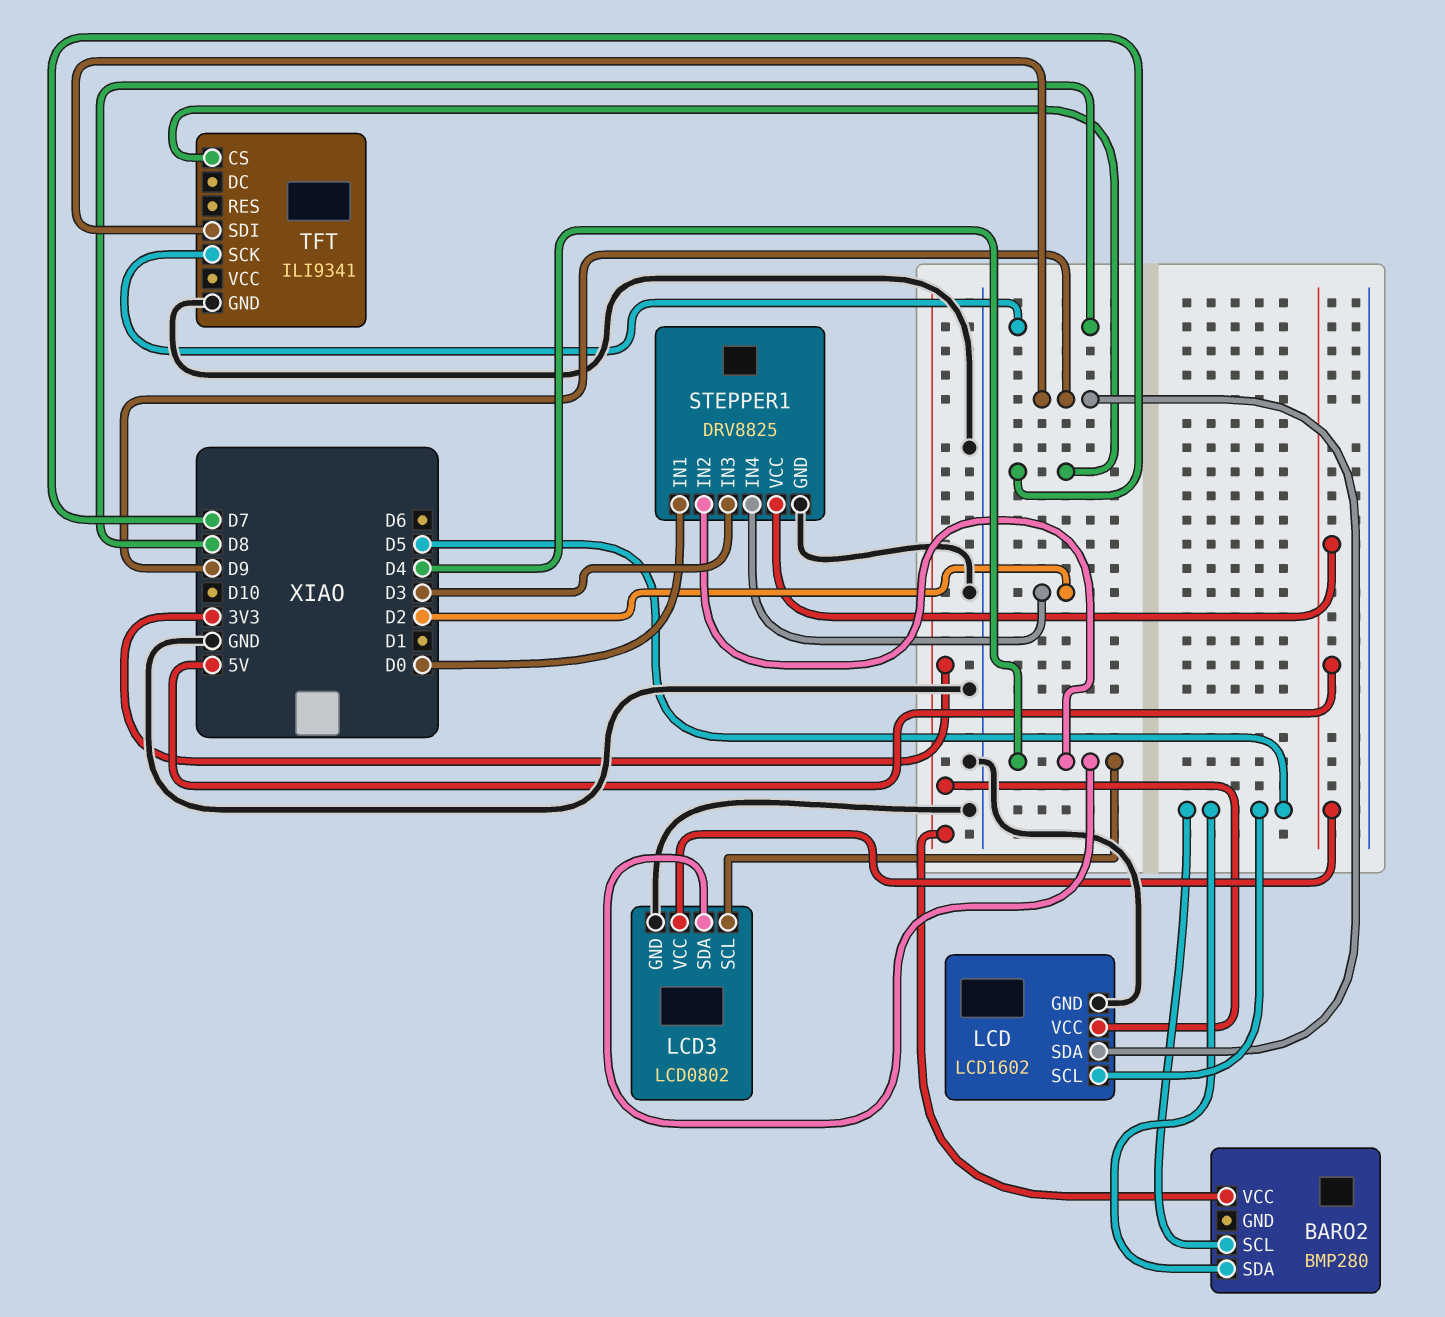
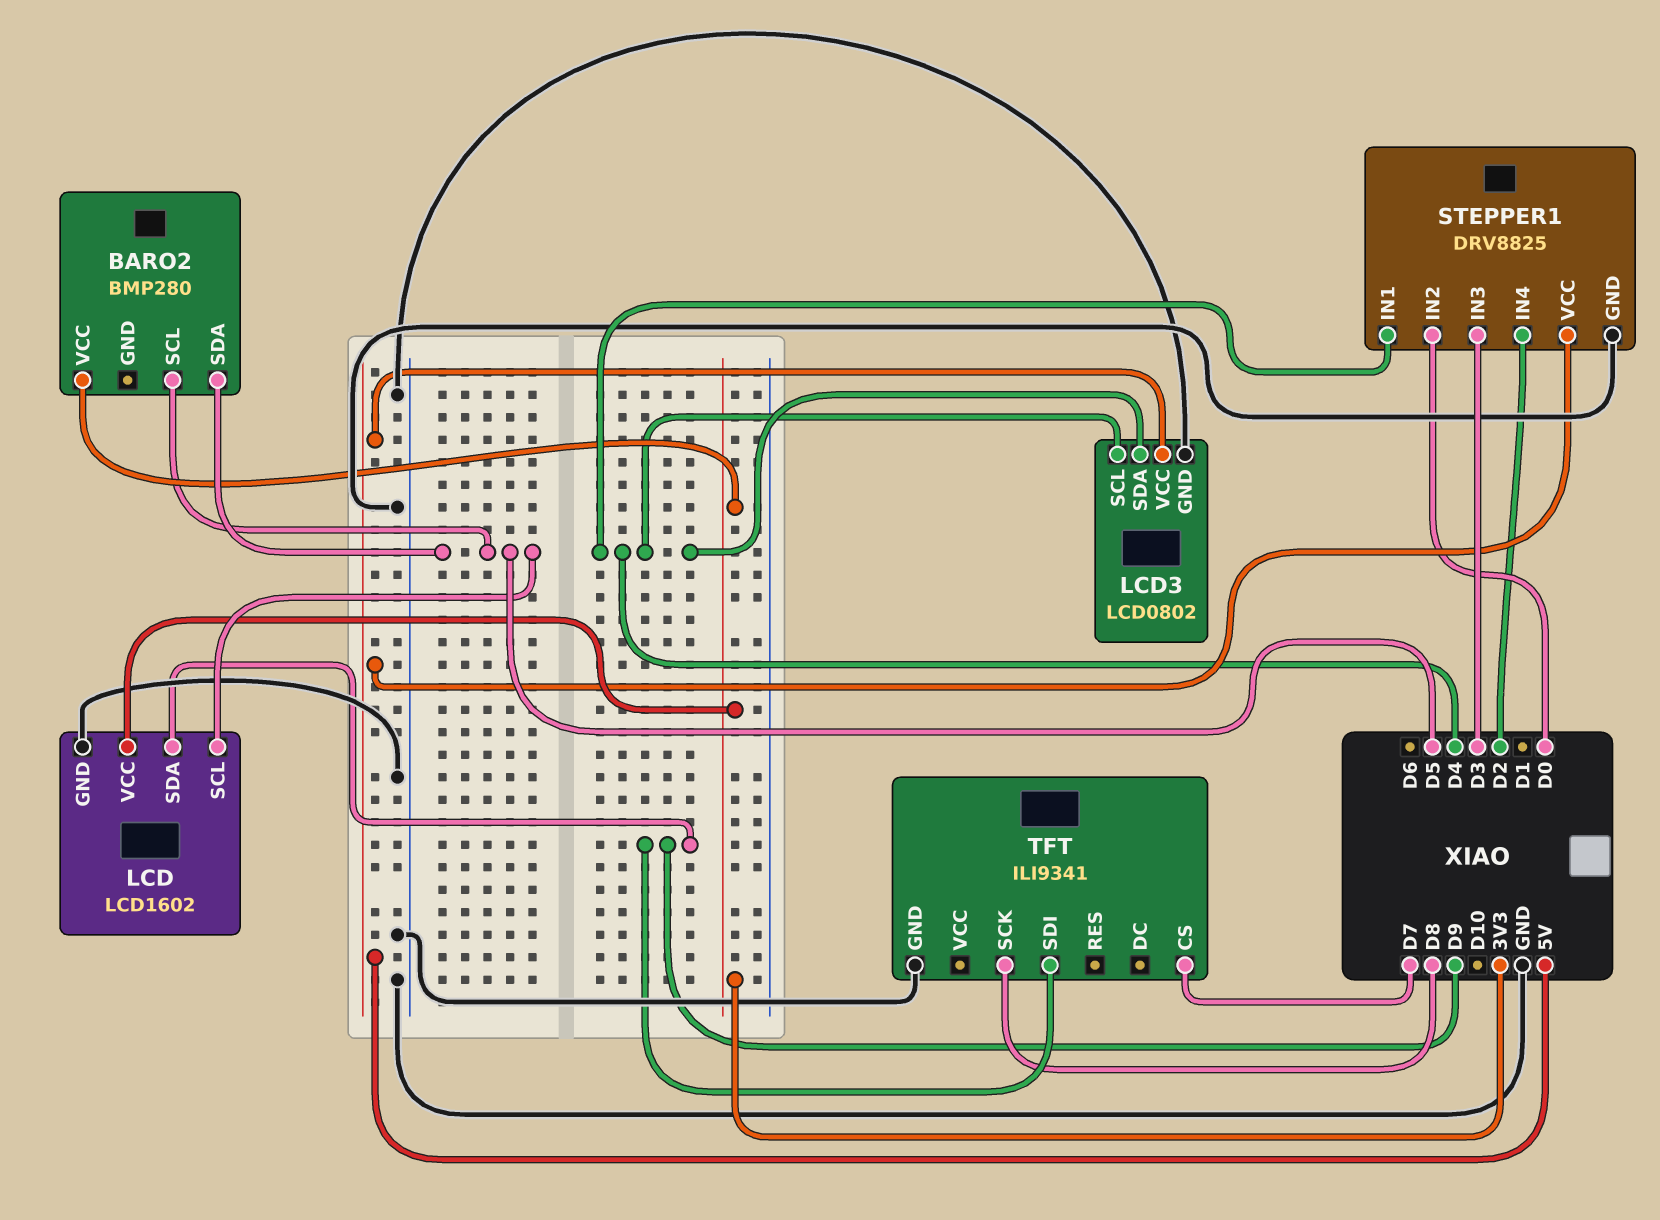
STEPPER1 pin IN1: D0 -> D4
STEPPER1 pin IN2: D4 -> D0

